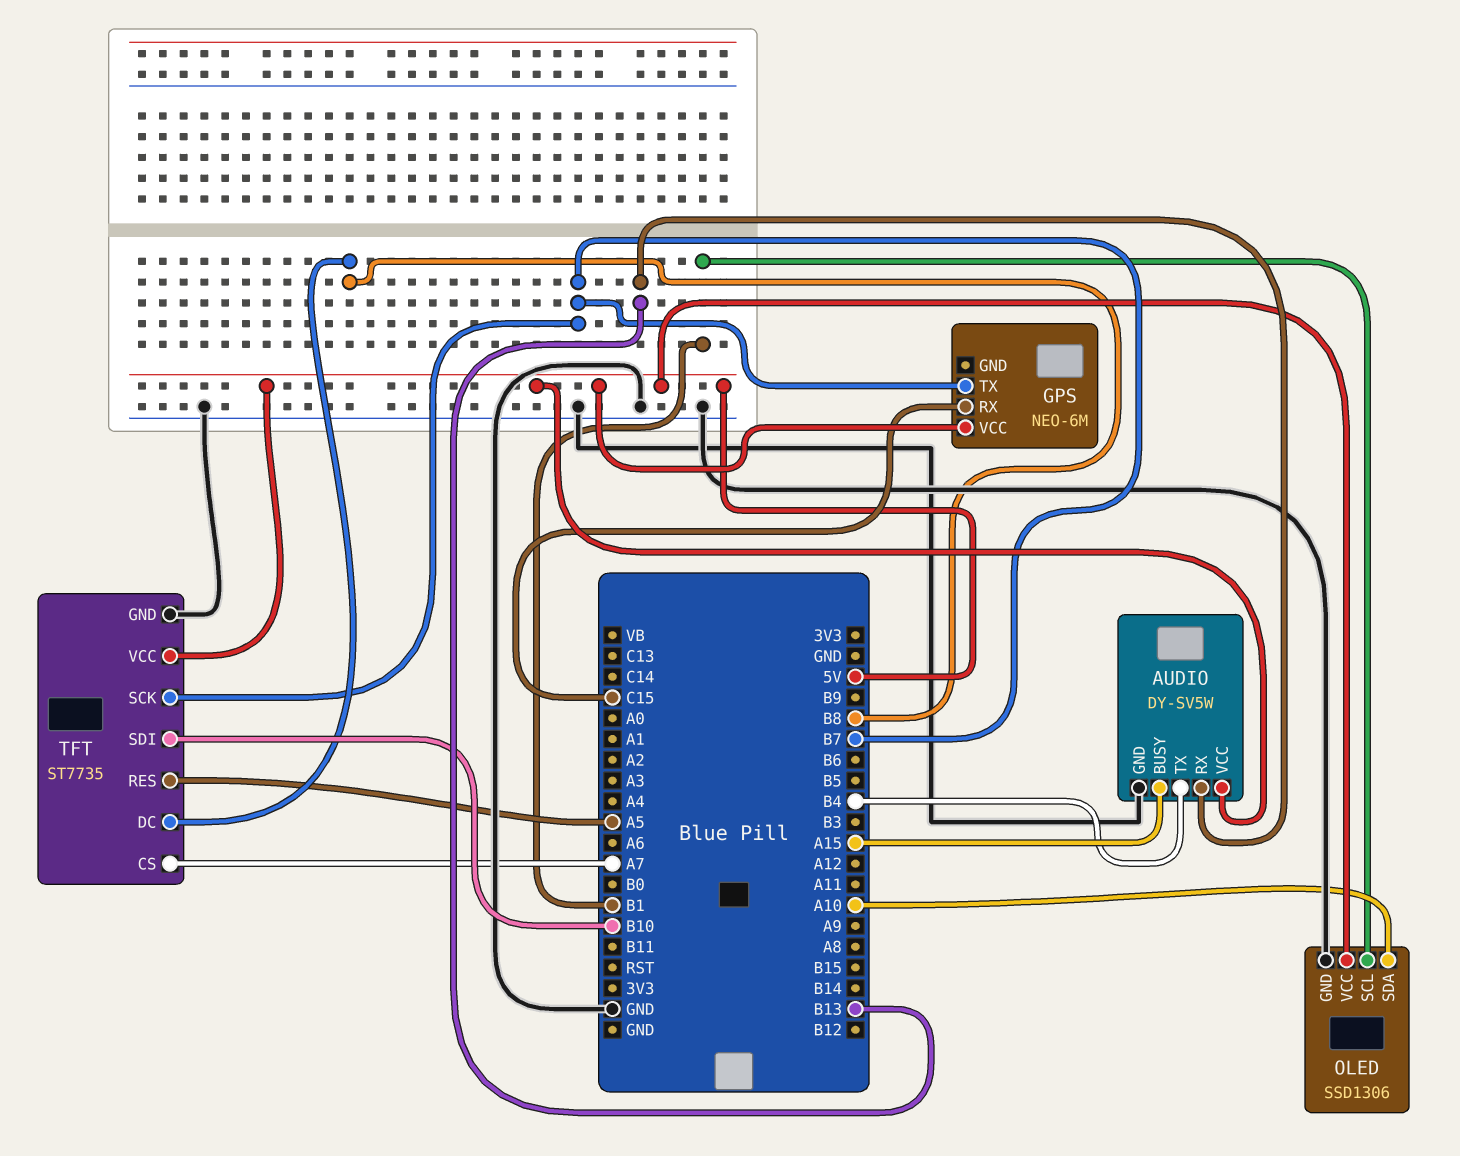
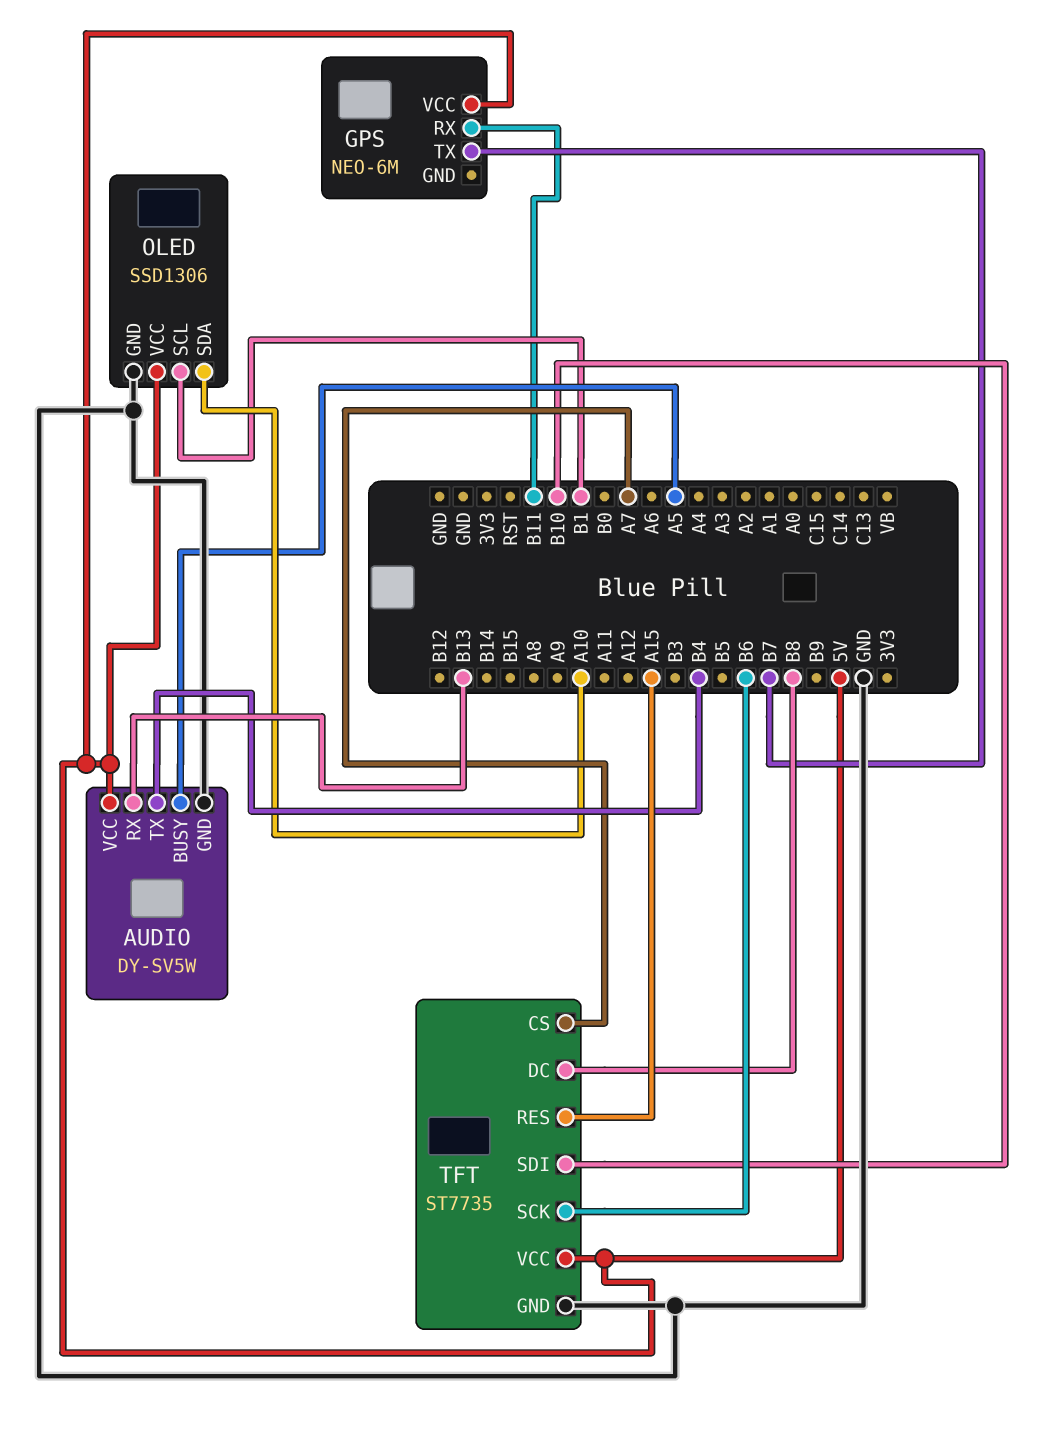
AUDIO pin BUSY: A15 -> A5
GPS pin RX: C15 -> B11
TFT pin RES: A5 -> A15
TFT pin SCK: B7 -> B6

